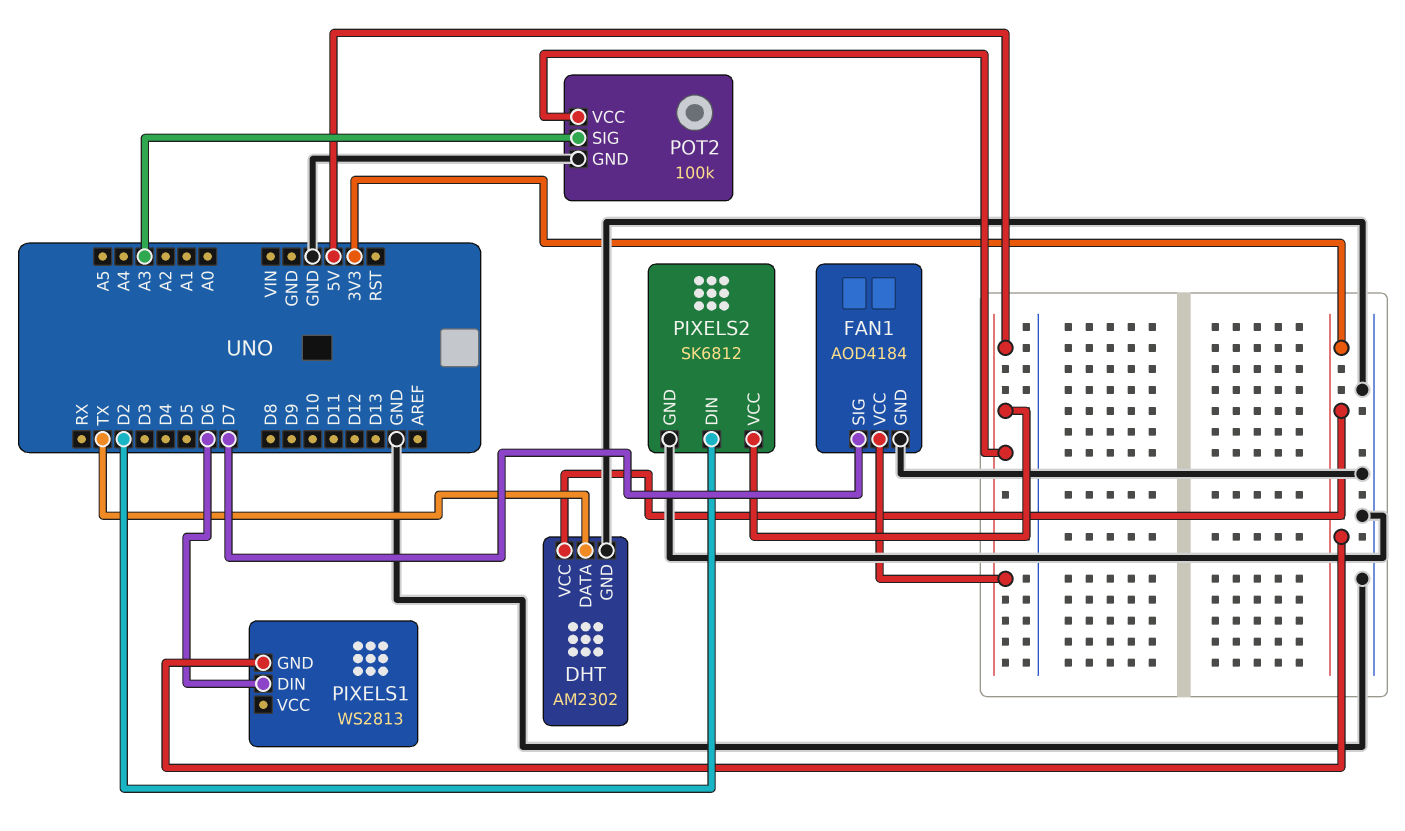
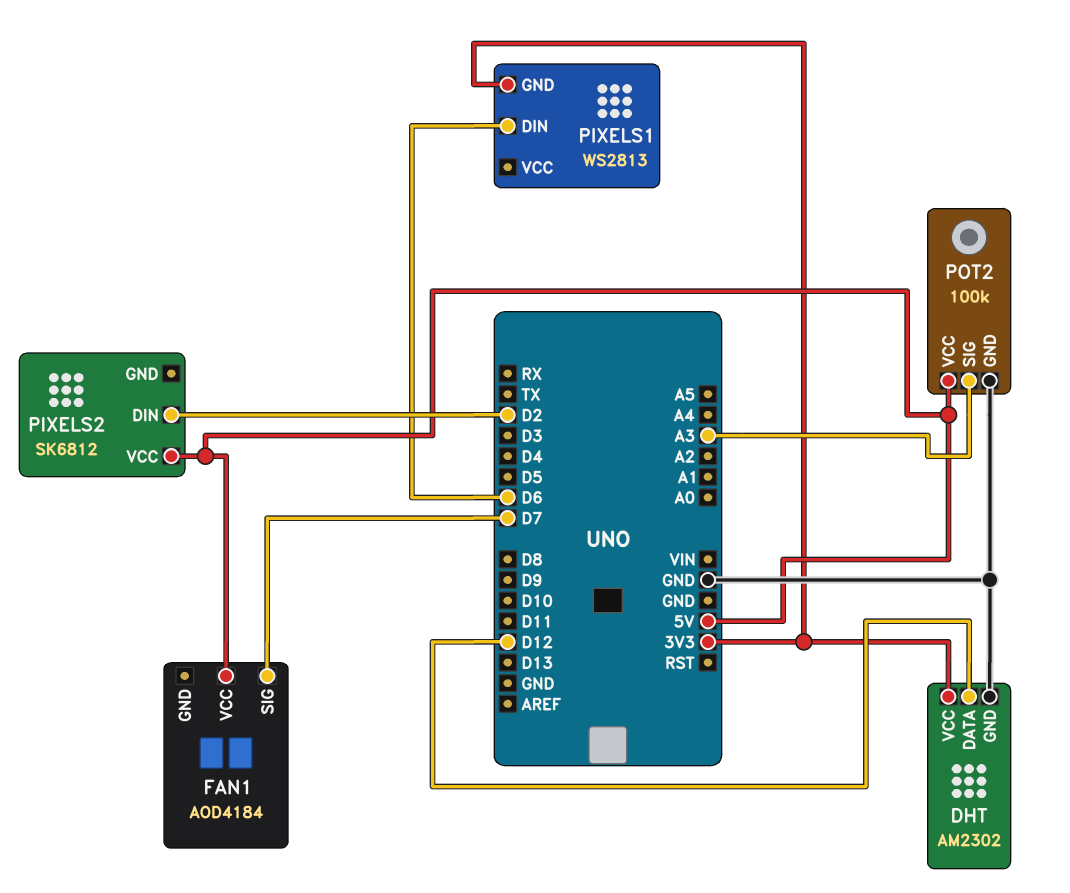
DHT pin DATA: TX -> D12
FAN1 pin GND: GND -> none
PIXELS2 pin GND: GND -> none

